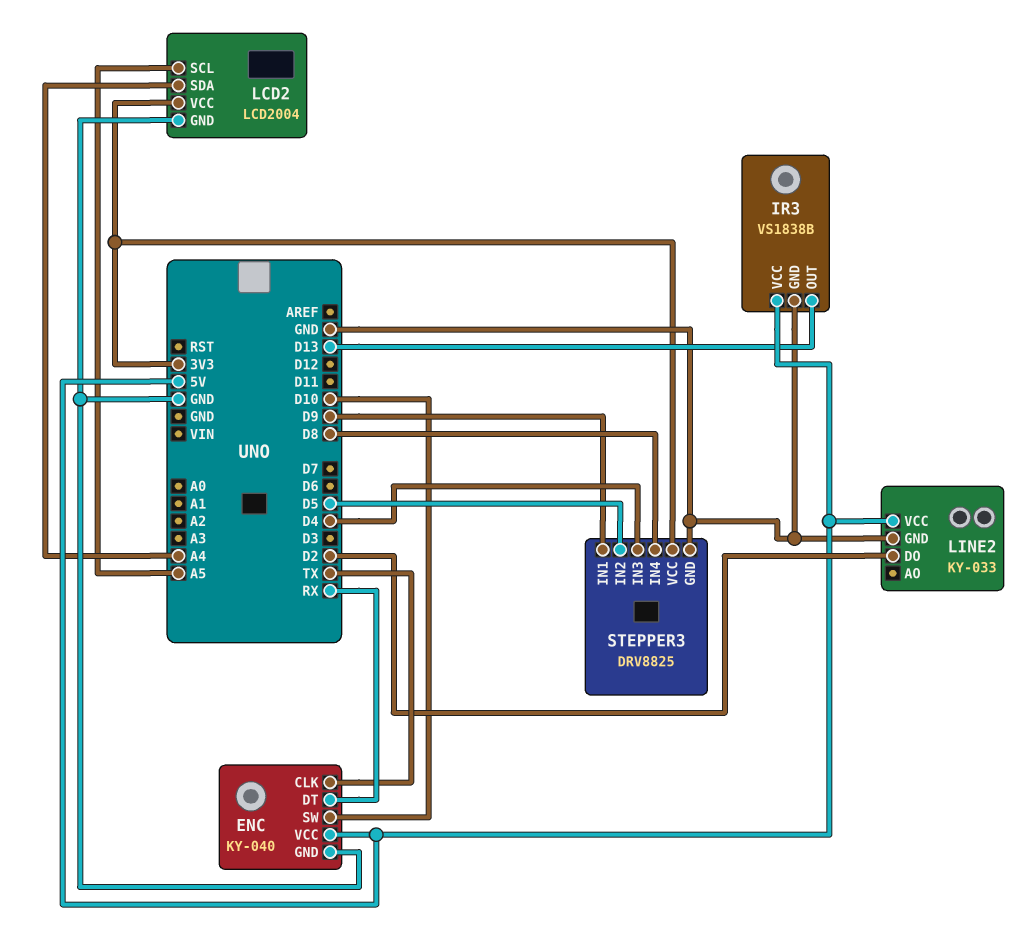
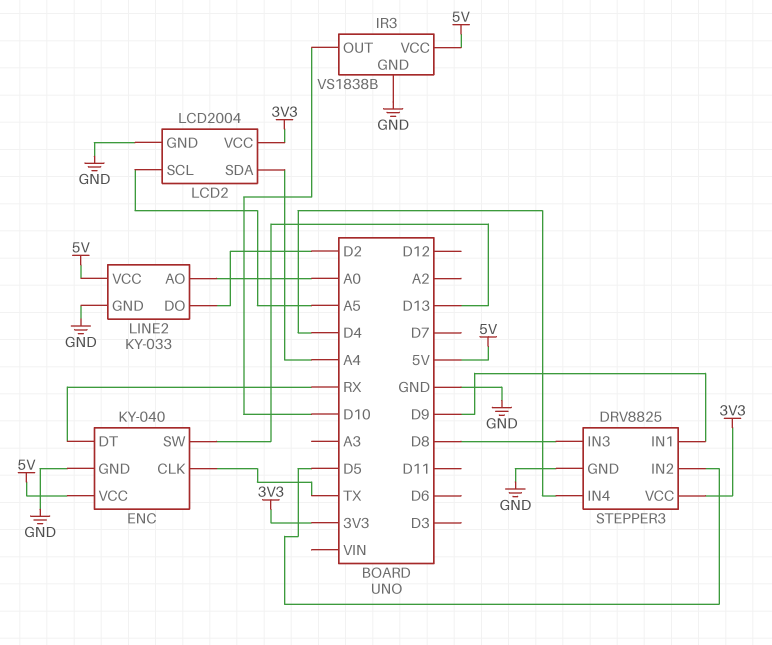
ENC pin SW: D10 -> D13
IR3 pin OUT: D13 -> D10
LINE2 pin AO: none -> A0
STEPPER3 pin IN3: D4 -> D8
STEPPER3 pin IN4: D8 -> D4

